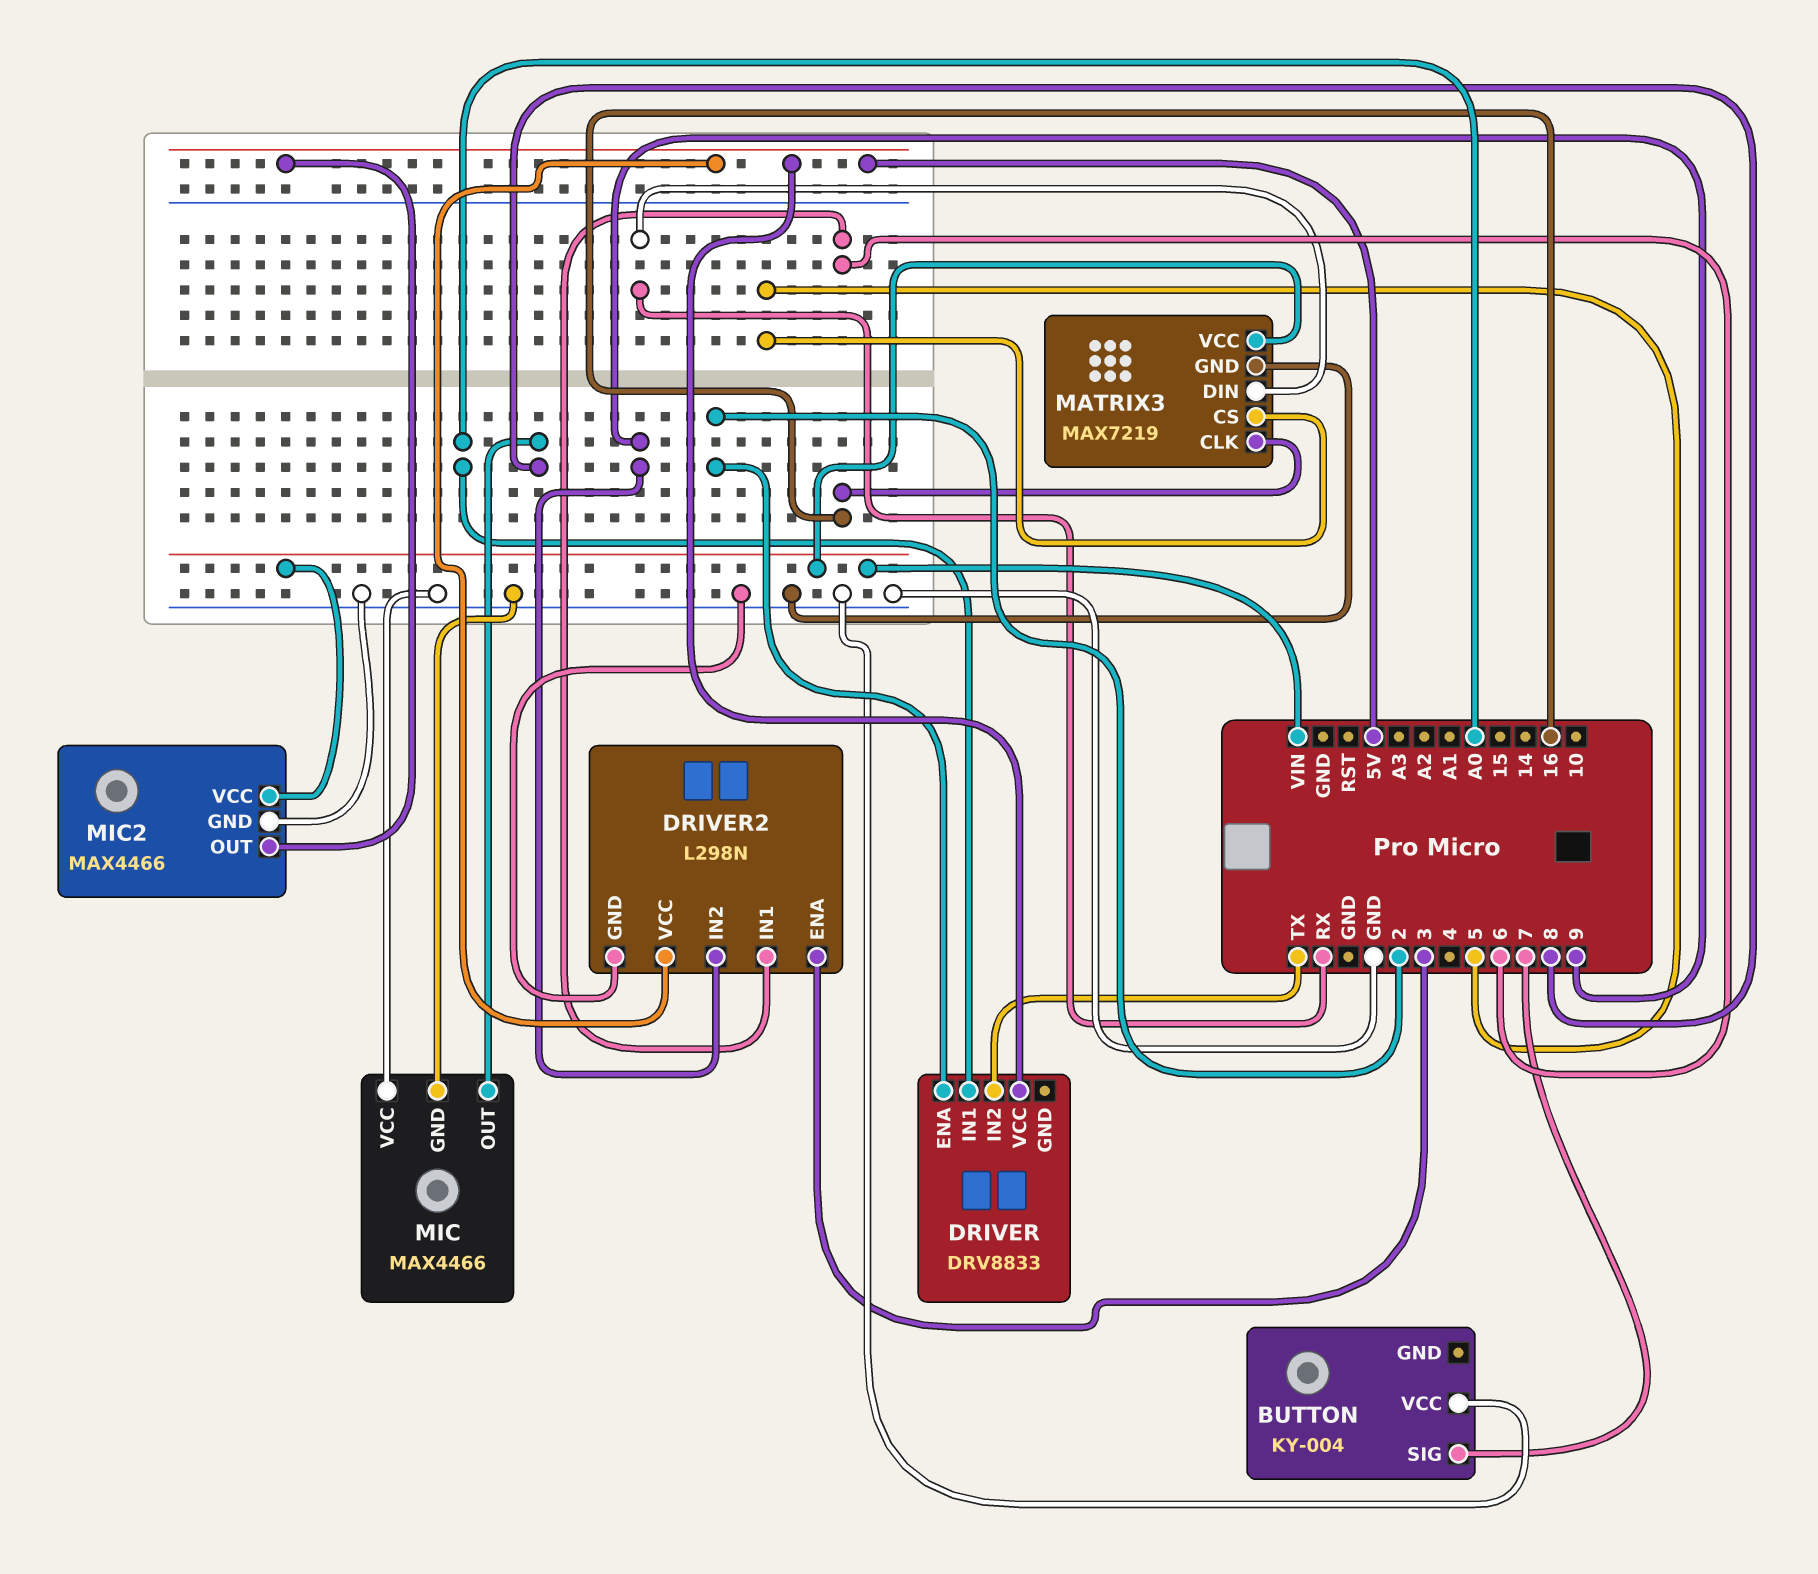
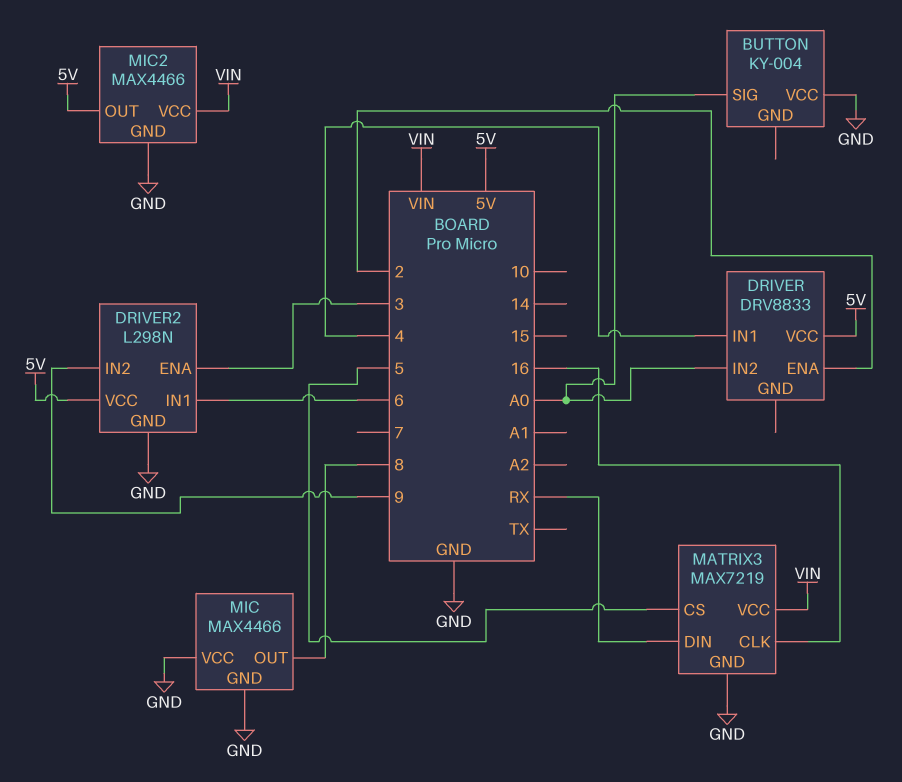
BUTTON pin SIG: 7 -> A0
DRIVER pin IN1: A0 -> 4
DRIVER pin IN2: TX -> A0

